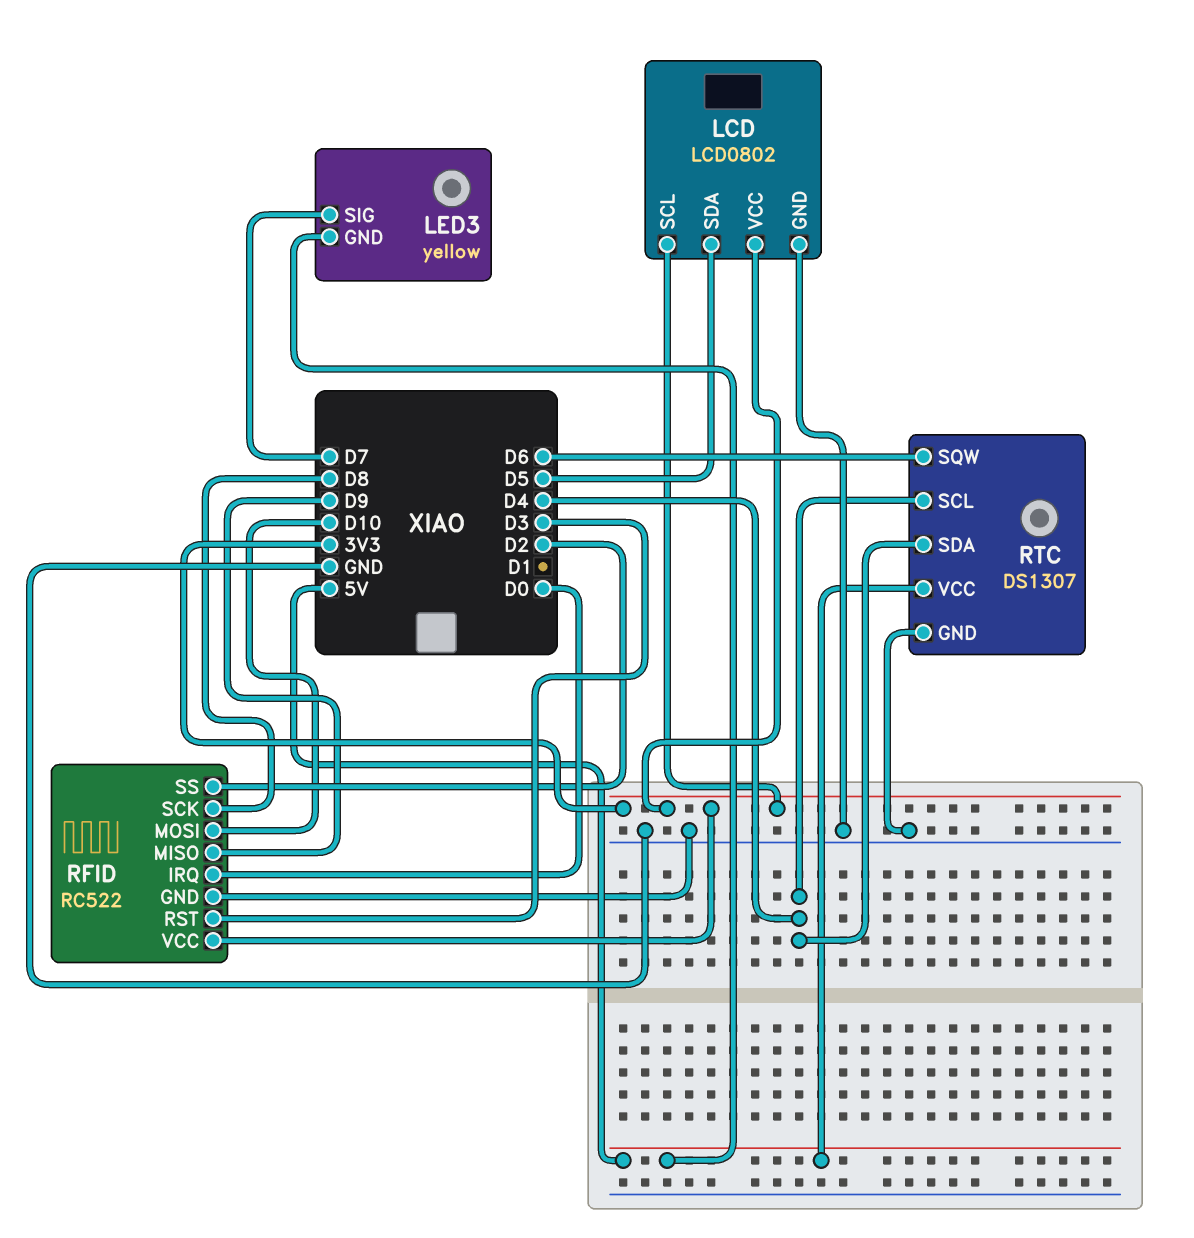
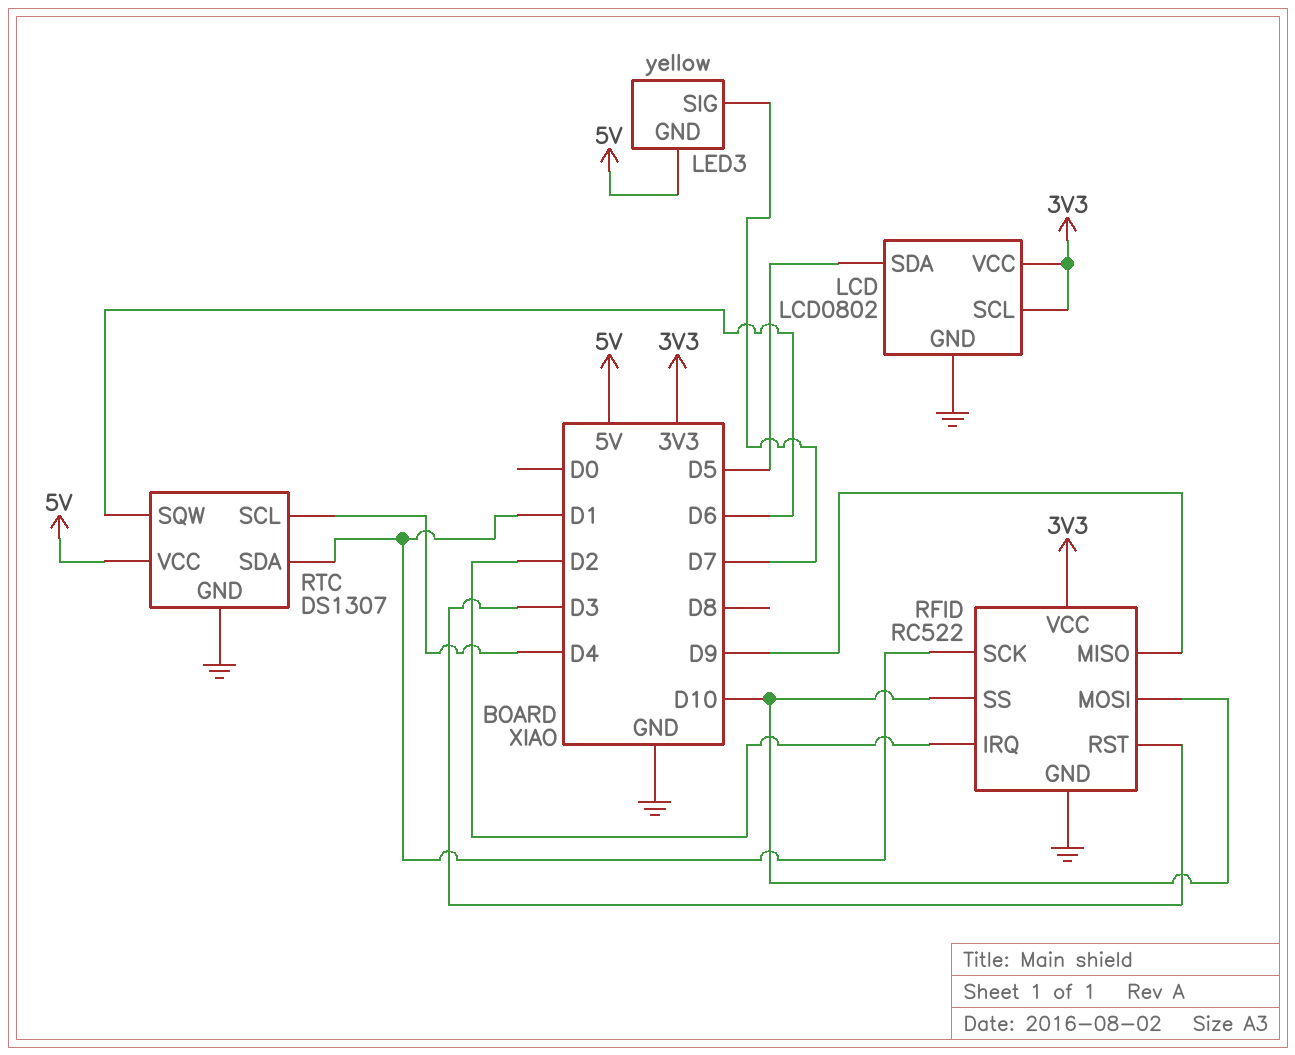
RFID pin IRQ: D0 -> D2
RFID pin SCK: D8 -> D1
RFID pin SS: D2 -> D10
RTC pin SDA: D4 -> D1

